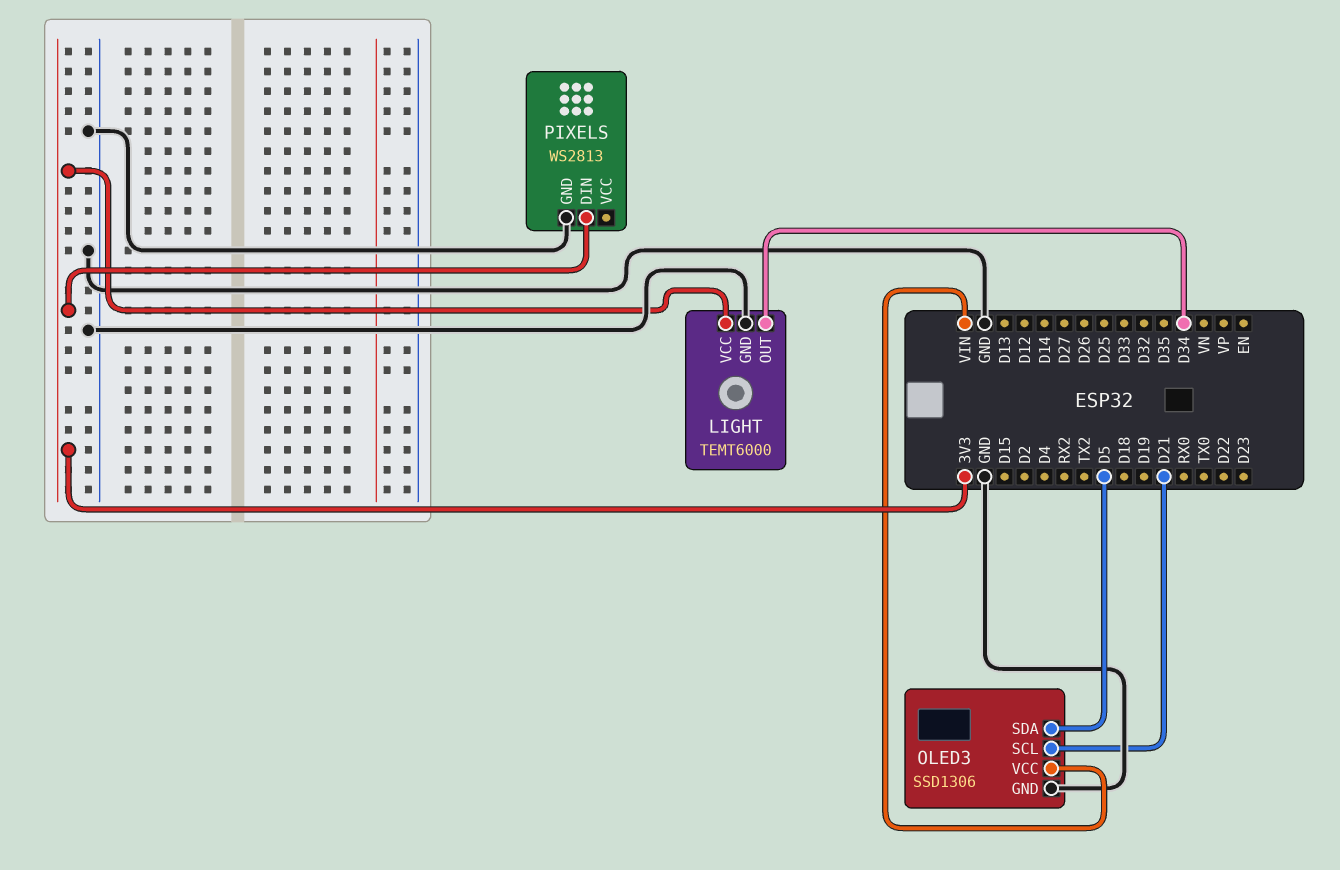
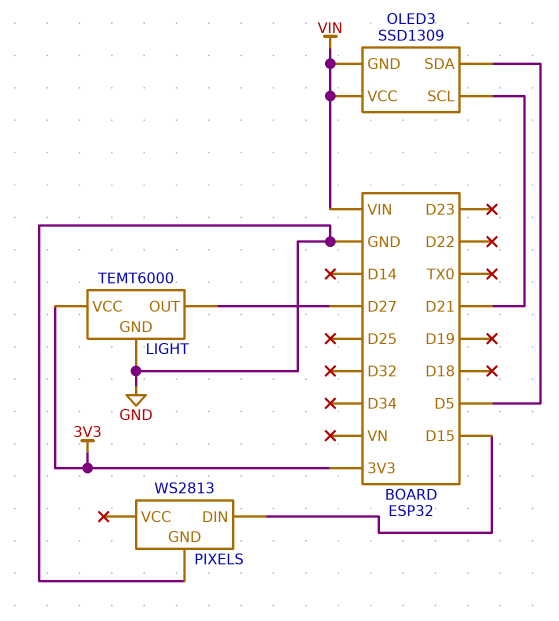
LIGHT pin OUT: D34 -> D27
OLED3: SSD1306 -> SSD1309
OLED3 pin GND: GND -> VIN
PIXELS pin DIN: 3V3 -> D15

